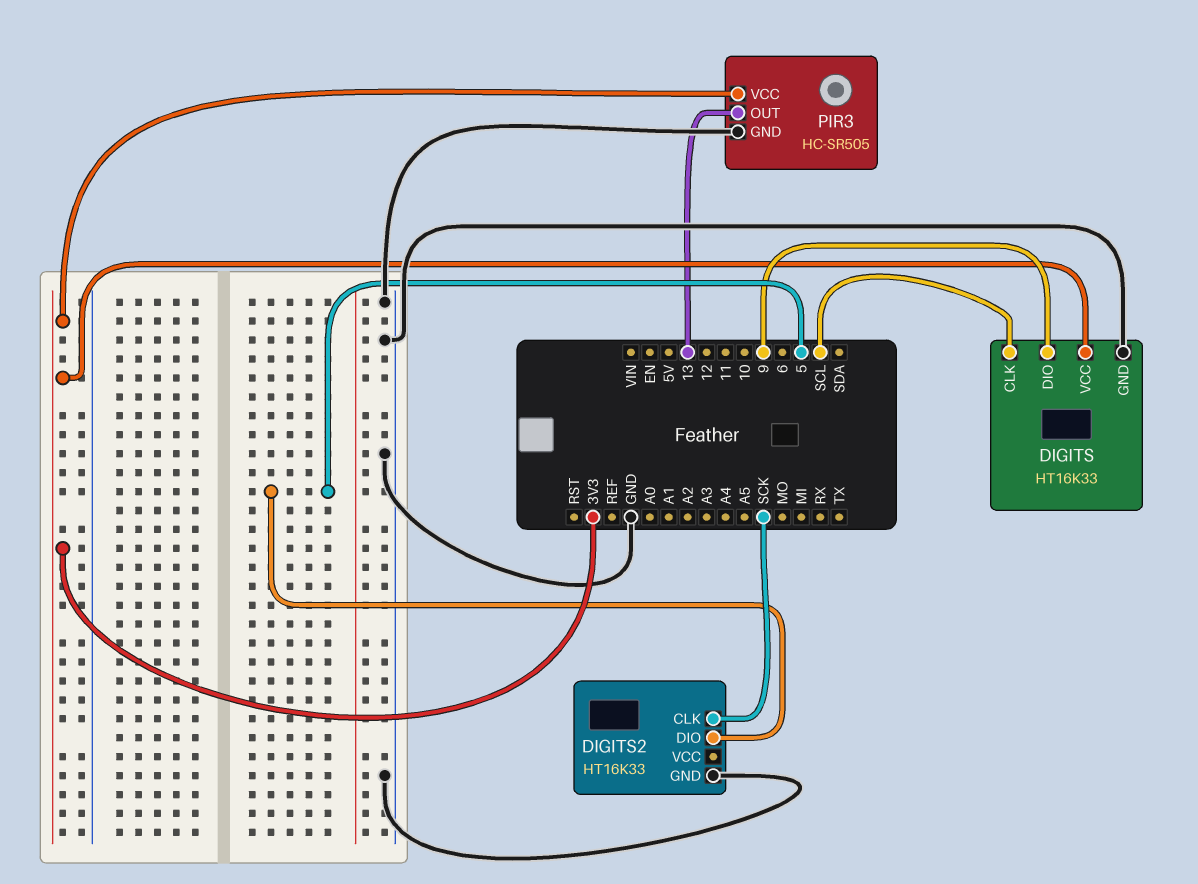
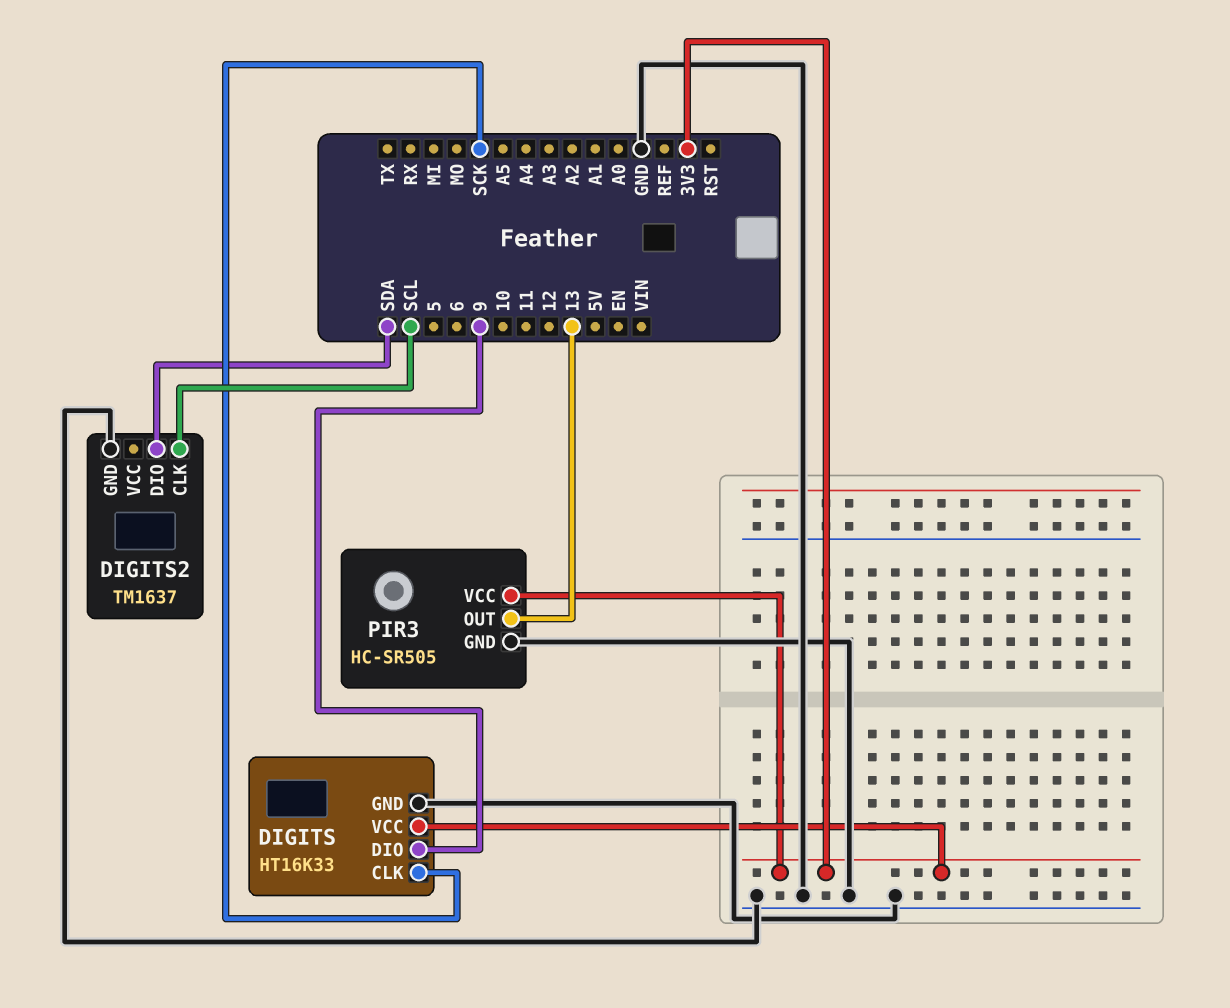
DIGITS pin CLK: SCL -> SCK
DIGITS2: HT16K33 -> TM1637
DIGITS2 pin CLK: SCK -> SCL
DIGITS2 pin DIO: 5 -> SDA

